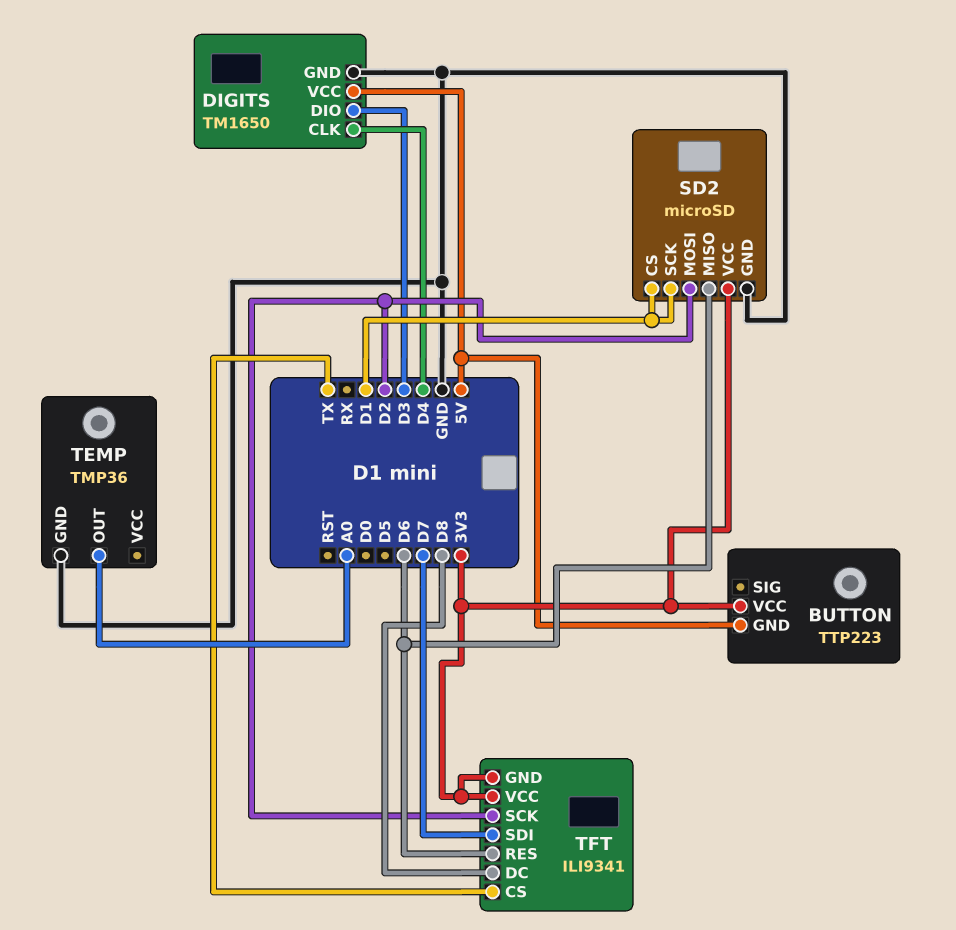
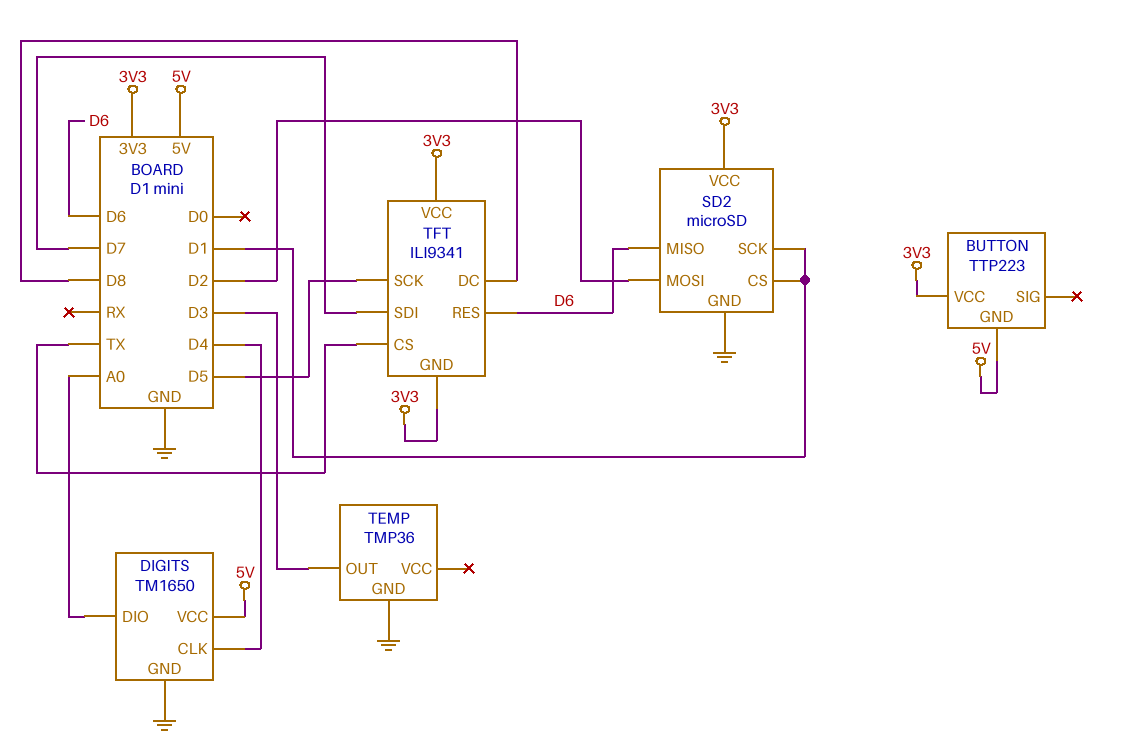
DIGITS pin DIO: D3 -> A0
TEMP pin OUT: A0 -> D3
TFT pin SCK: D2 -> D5

